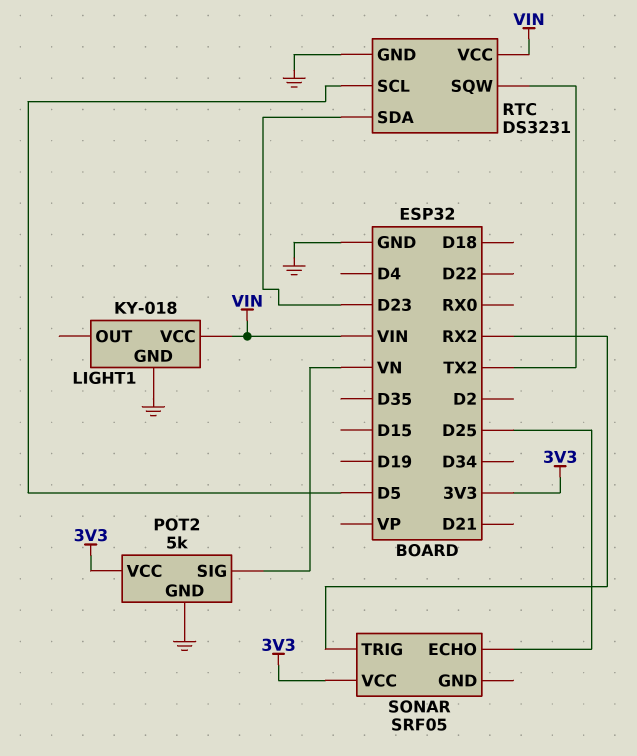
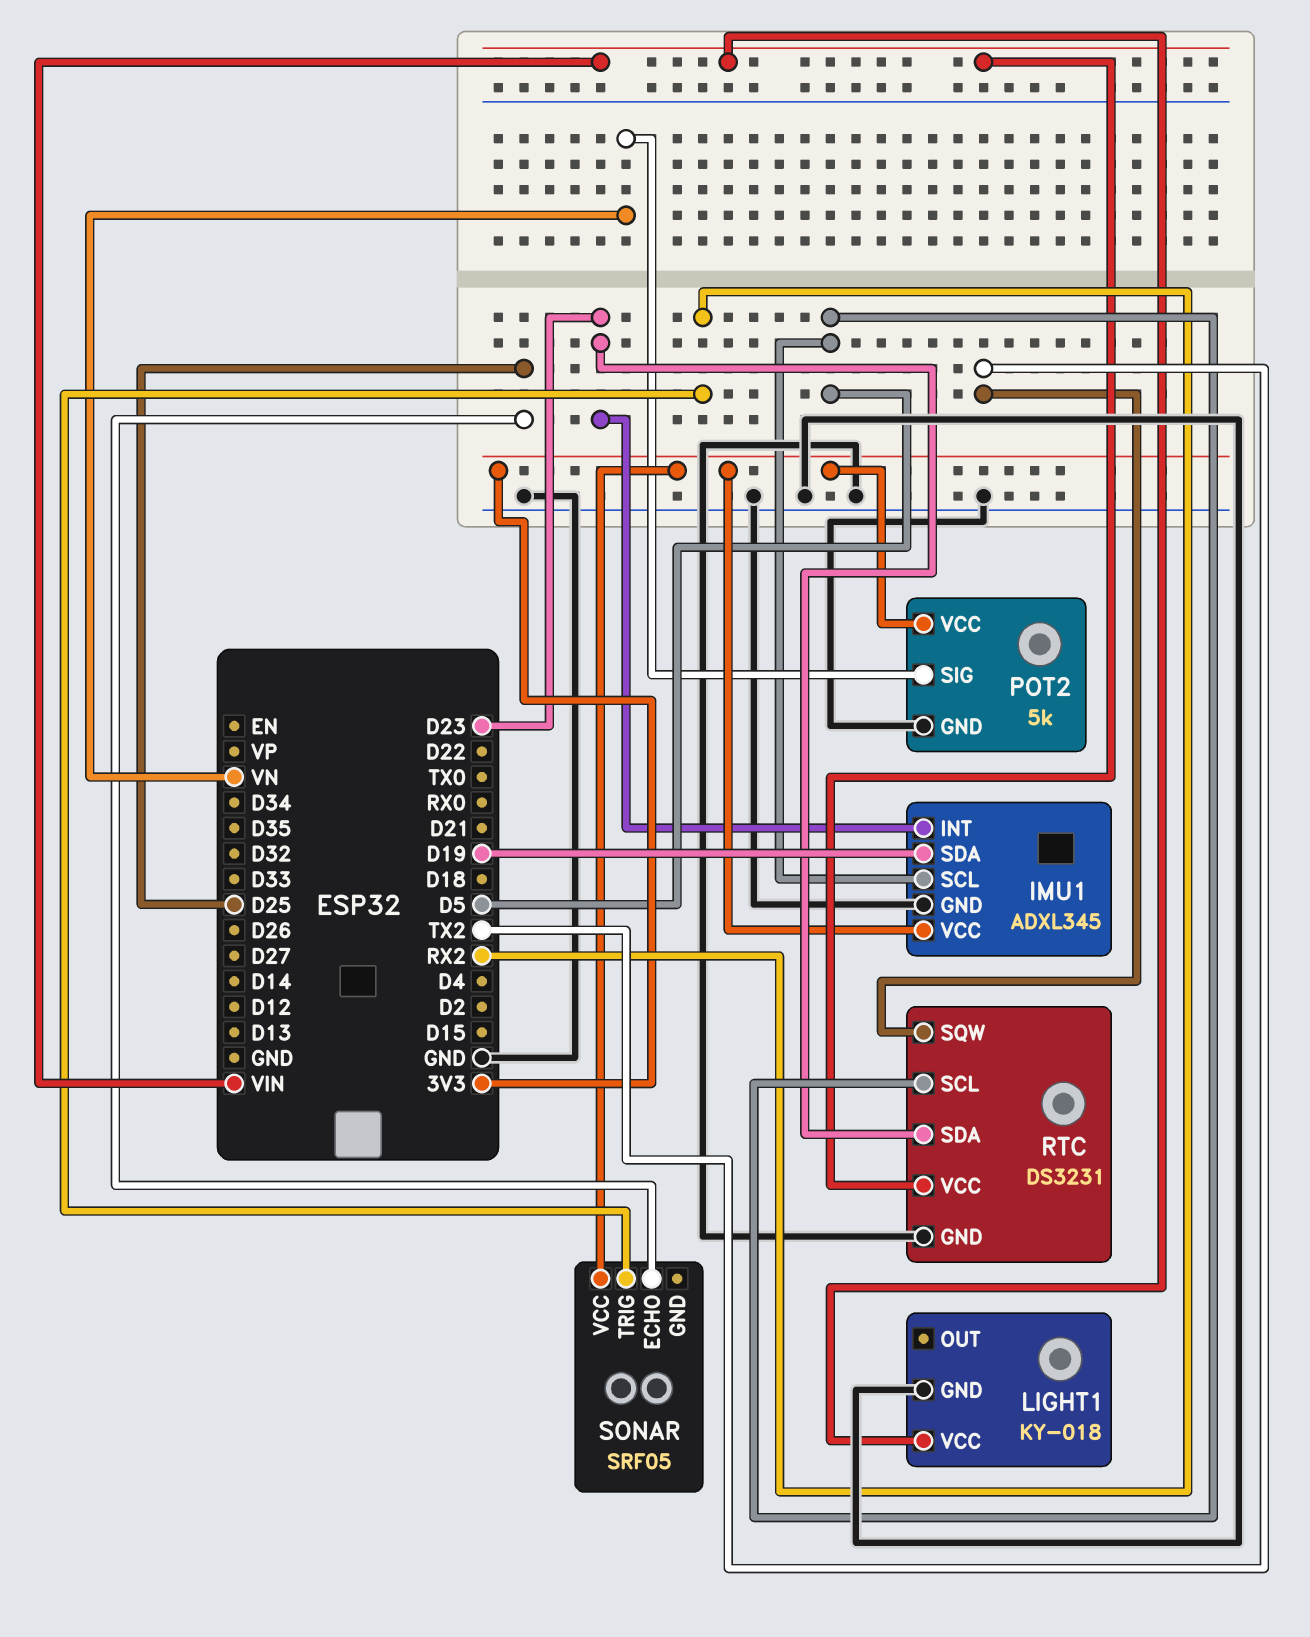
IMU1: none -> ADXL345
IMU1 pin GND: none -> GND
IMU1 pin INT: none -> D23
IMU1 pin SCL: none -> D5
IMU1 pin SDA: none -> D19
IMU1 pin VCC: none -> 3V3

